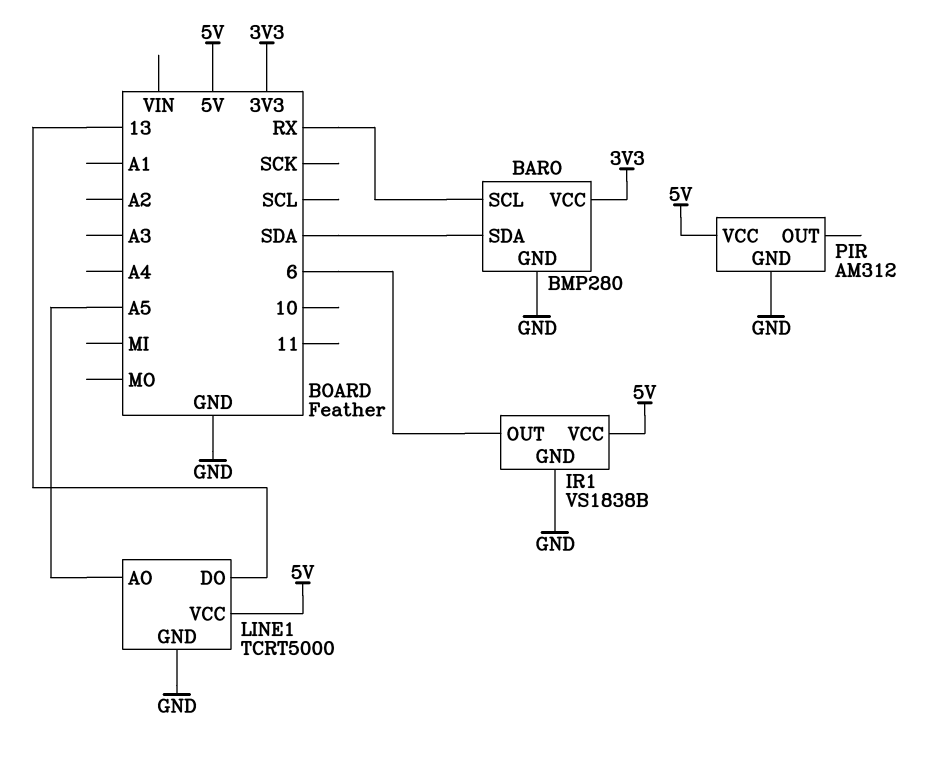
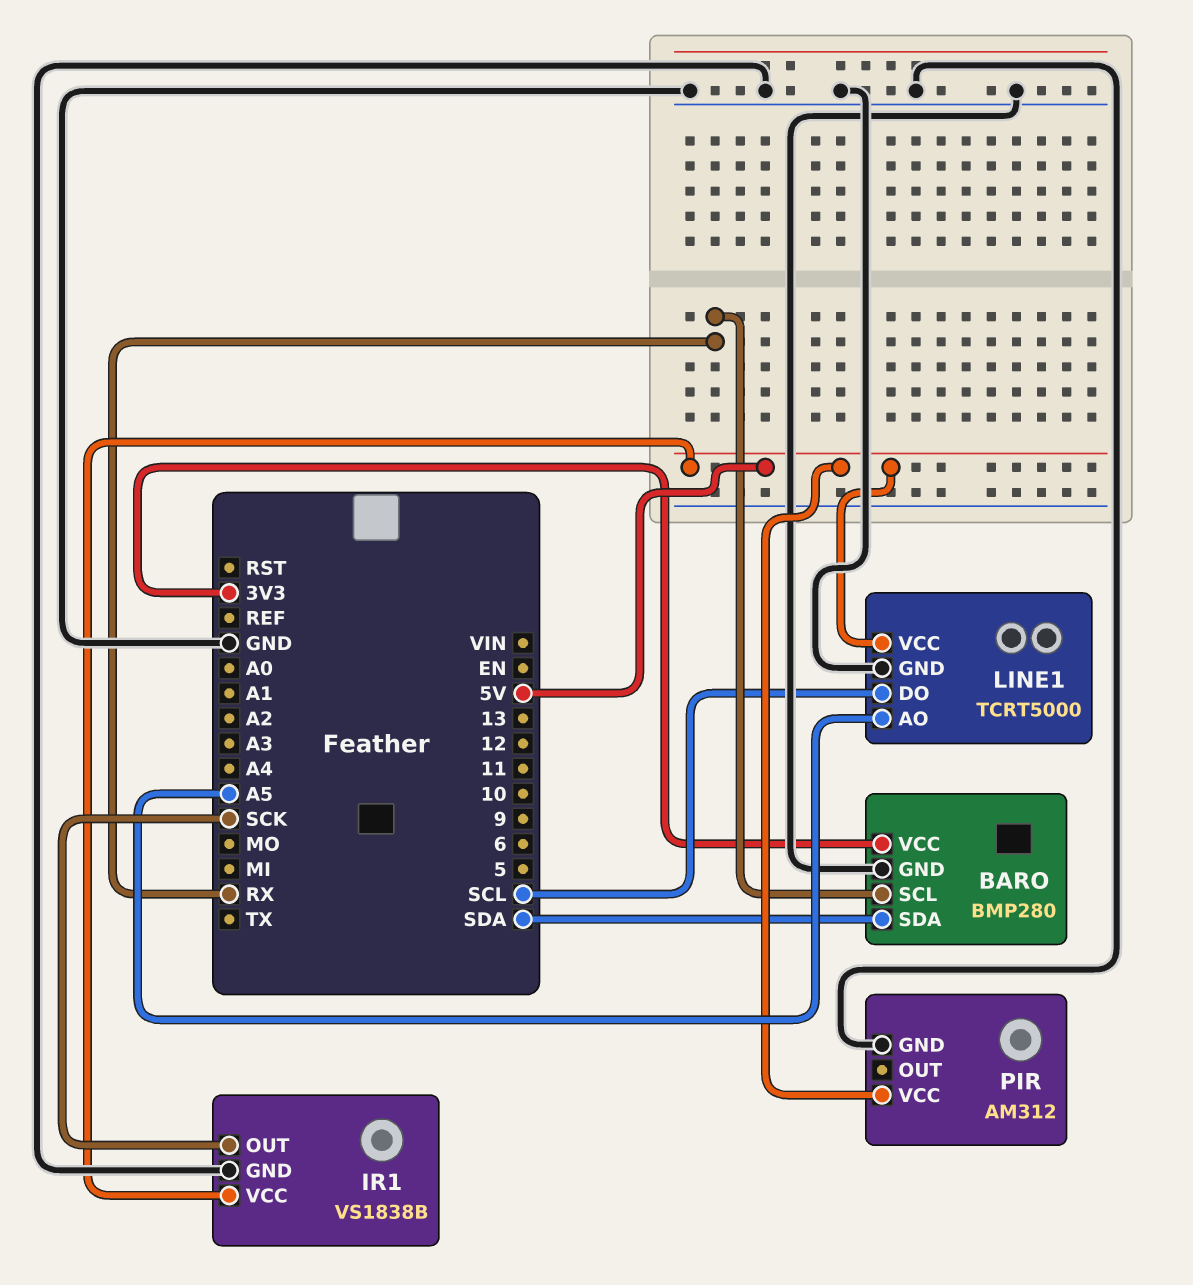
IR1 pin OUT: 6 -> SCK
LINE1 pin DO: 13 -> SCL

